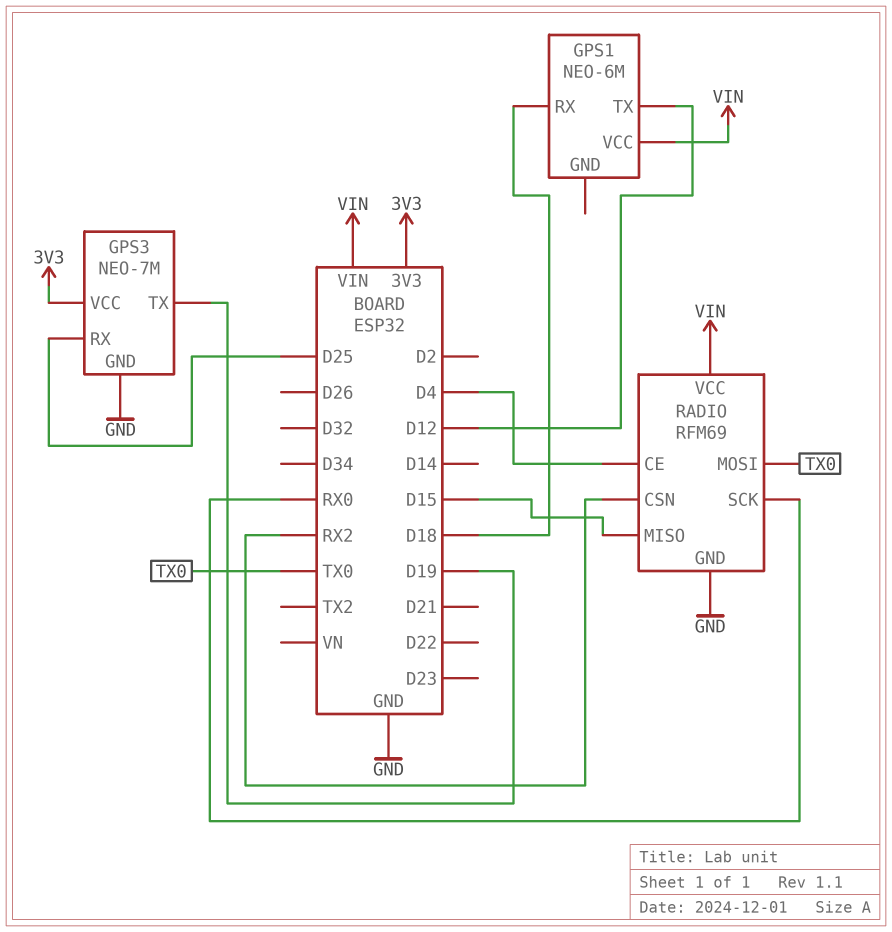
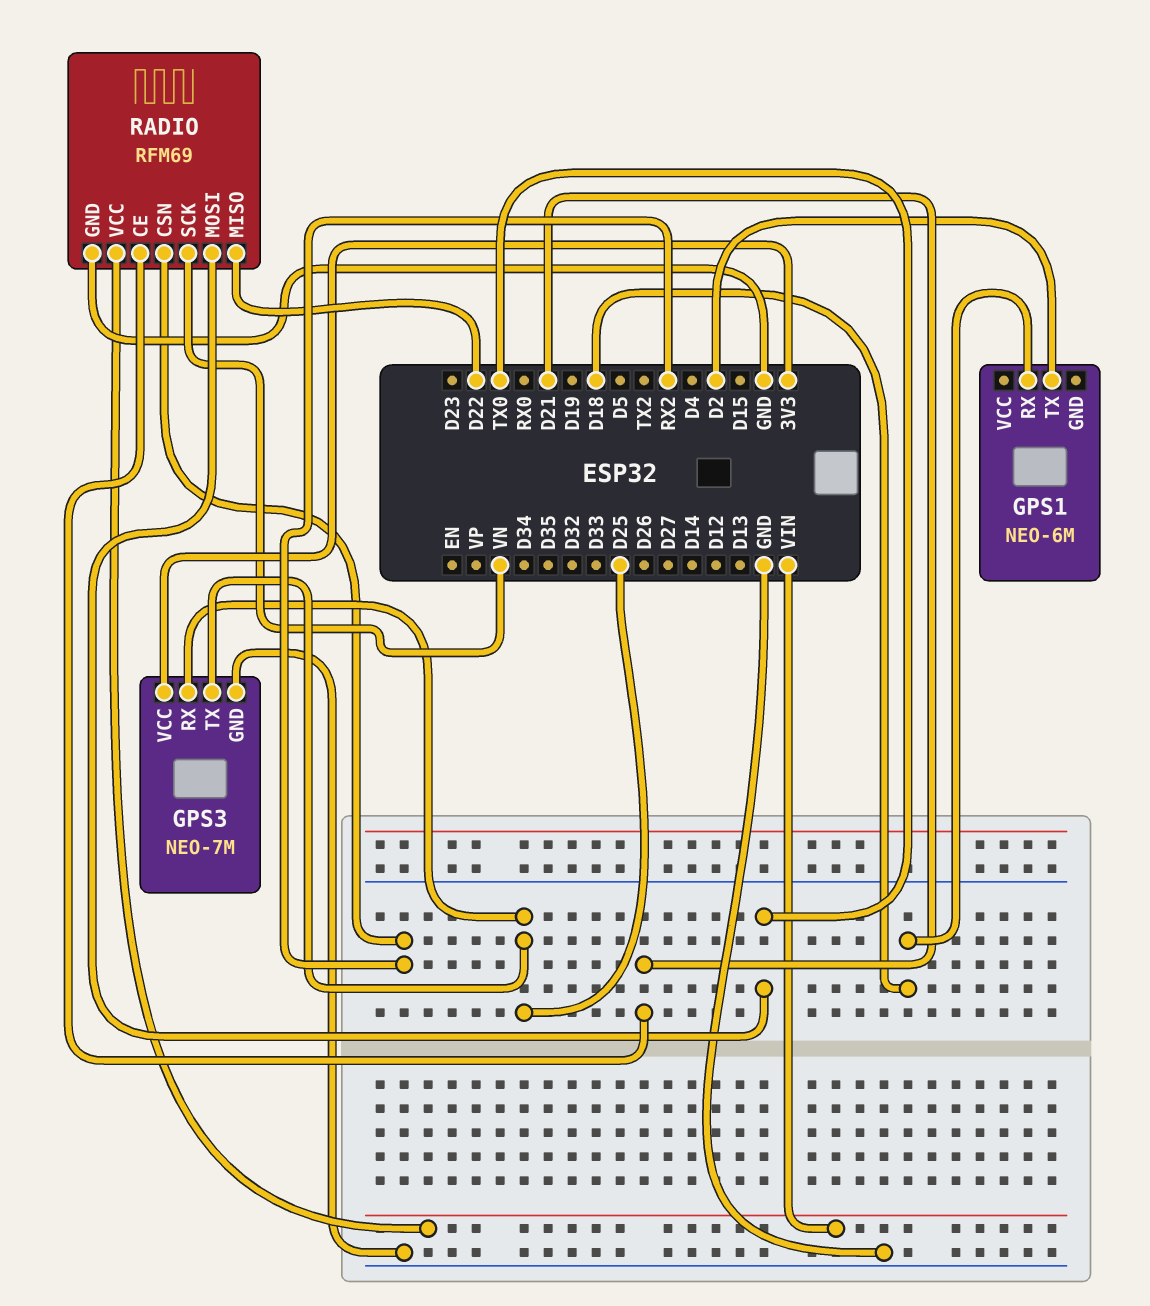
GPS1 pin TX: D12 -> D2
GPS1 pin VCC: VIN -> none
GPS3 pin TX: D19 -> D25
RADIO pin CE: D4 -> D21
RADIO pin MISO: D15 -> D22
RADIO pin SCK: RX0 -> VN

